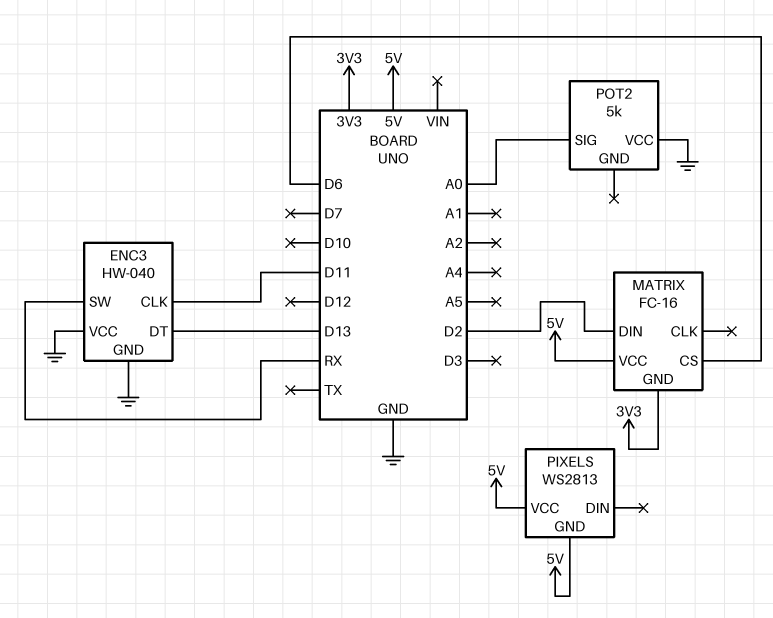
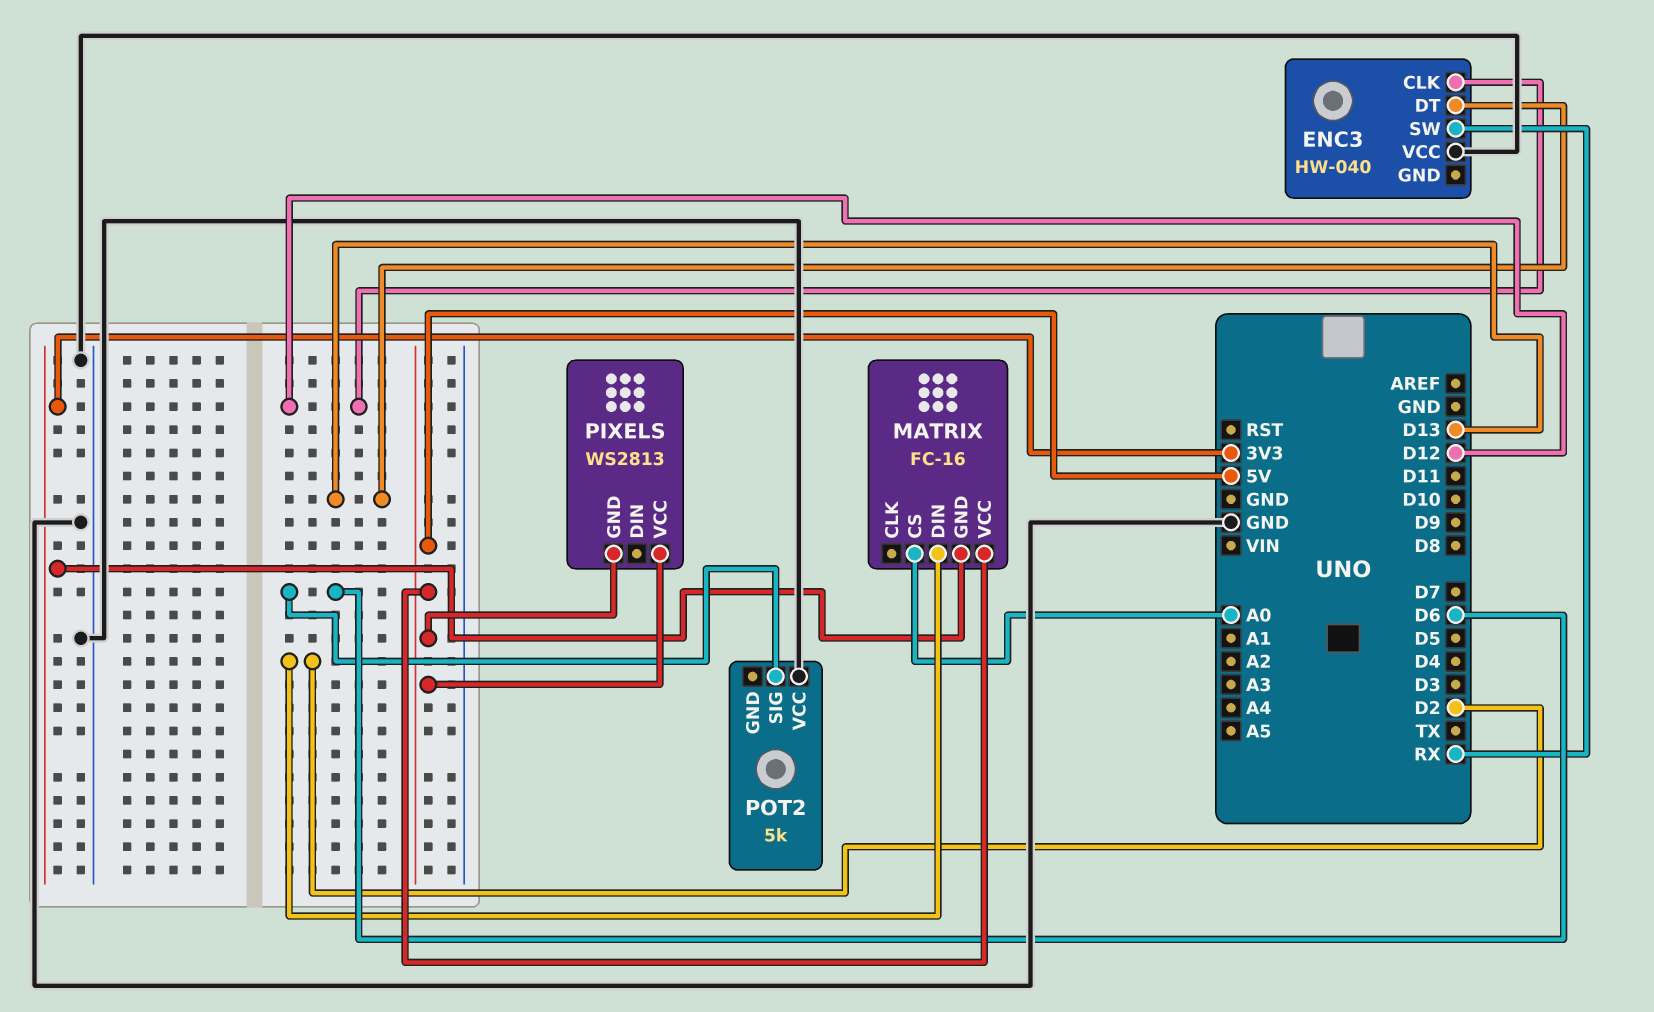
ENC3 pin CLK: D11 -> D12
ENC3 pin GND: GND -> none
MATRIX pin CS: D6 -> A0
POT2 pin SIG: A0 -> D6

